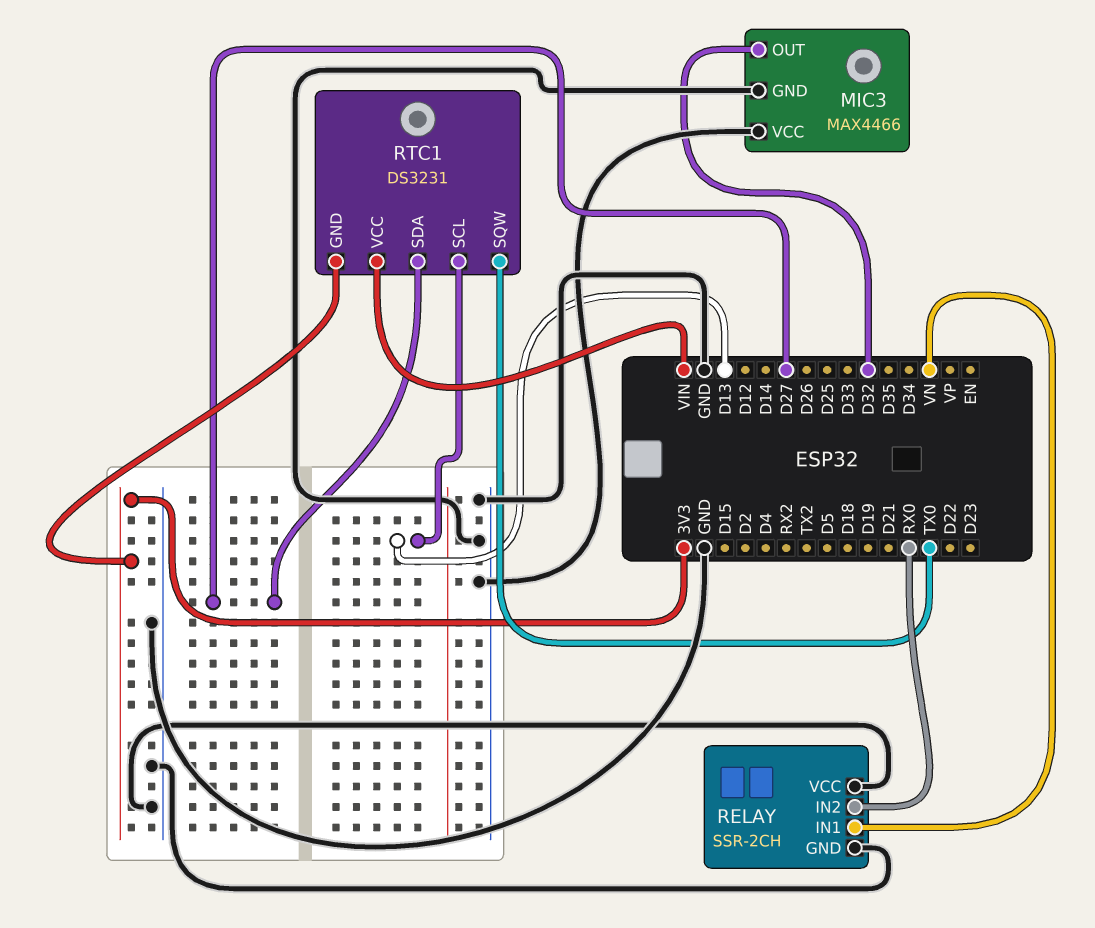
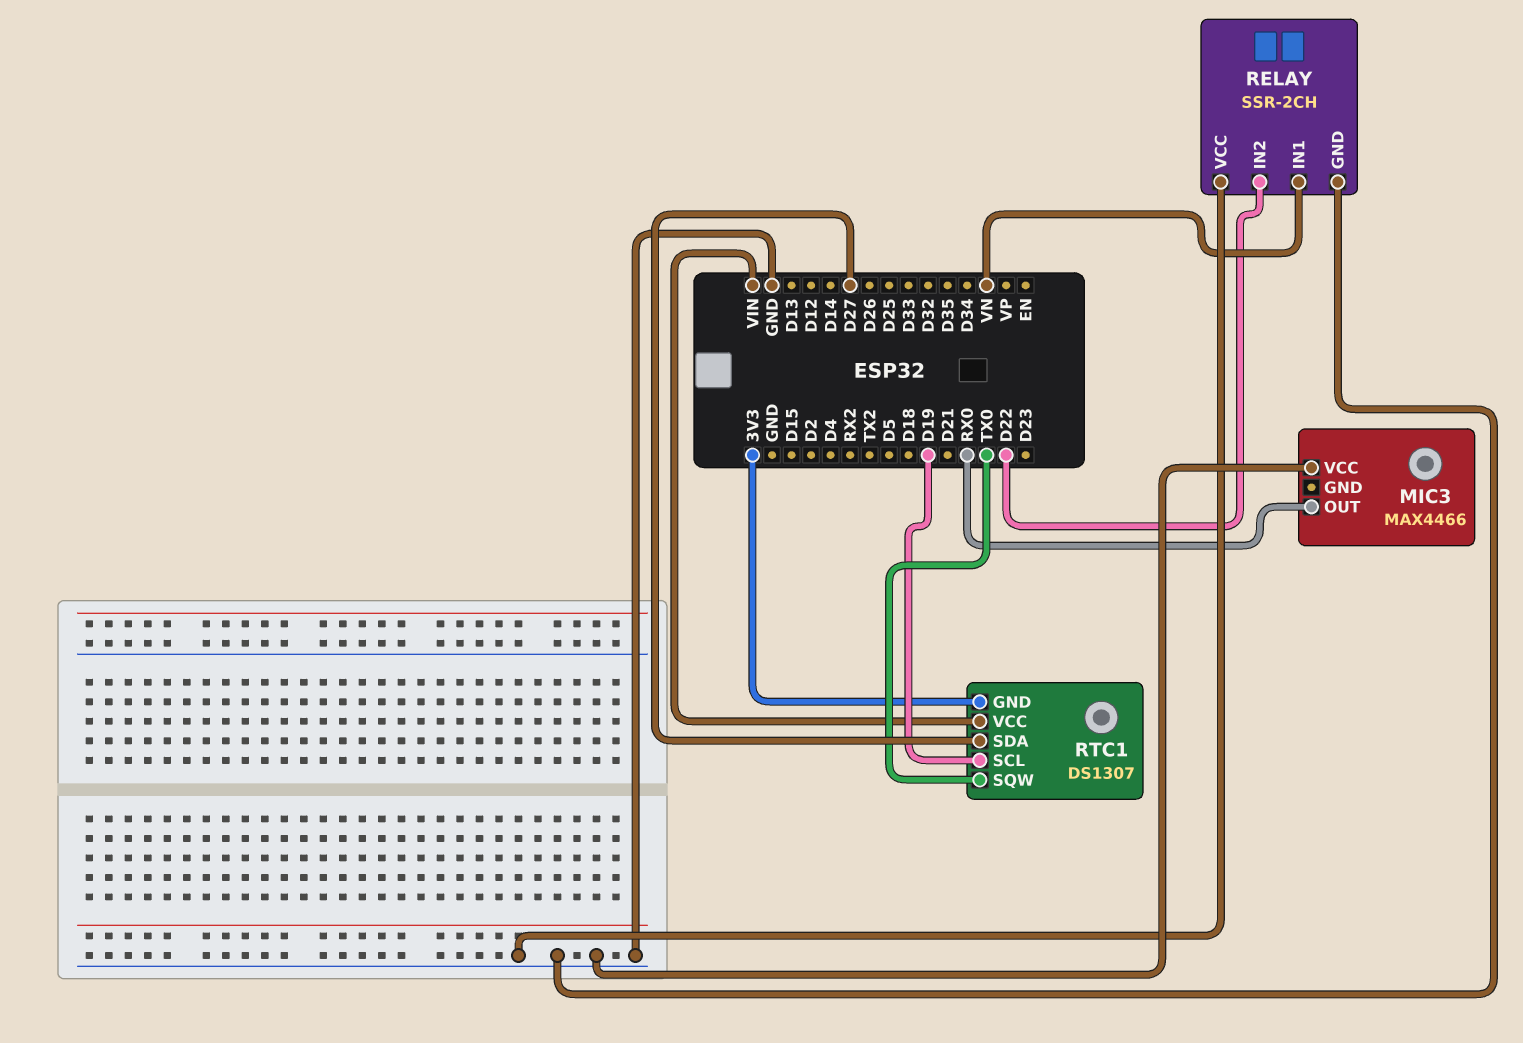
MIC3 pin GND: GND -> none
MIC3 pin OUT: D32 -> RX0
RELAY pin IN2: RX0 -> D22
RTC1: DS3231 -> DS1307
RTC1 pin SCL: D13 -> D19

